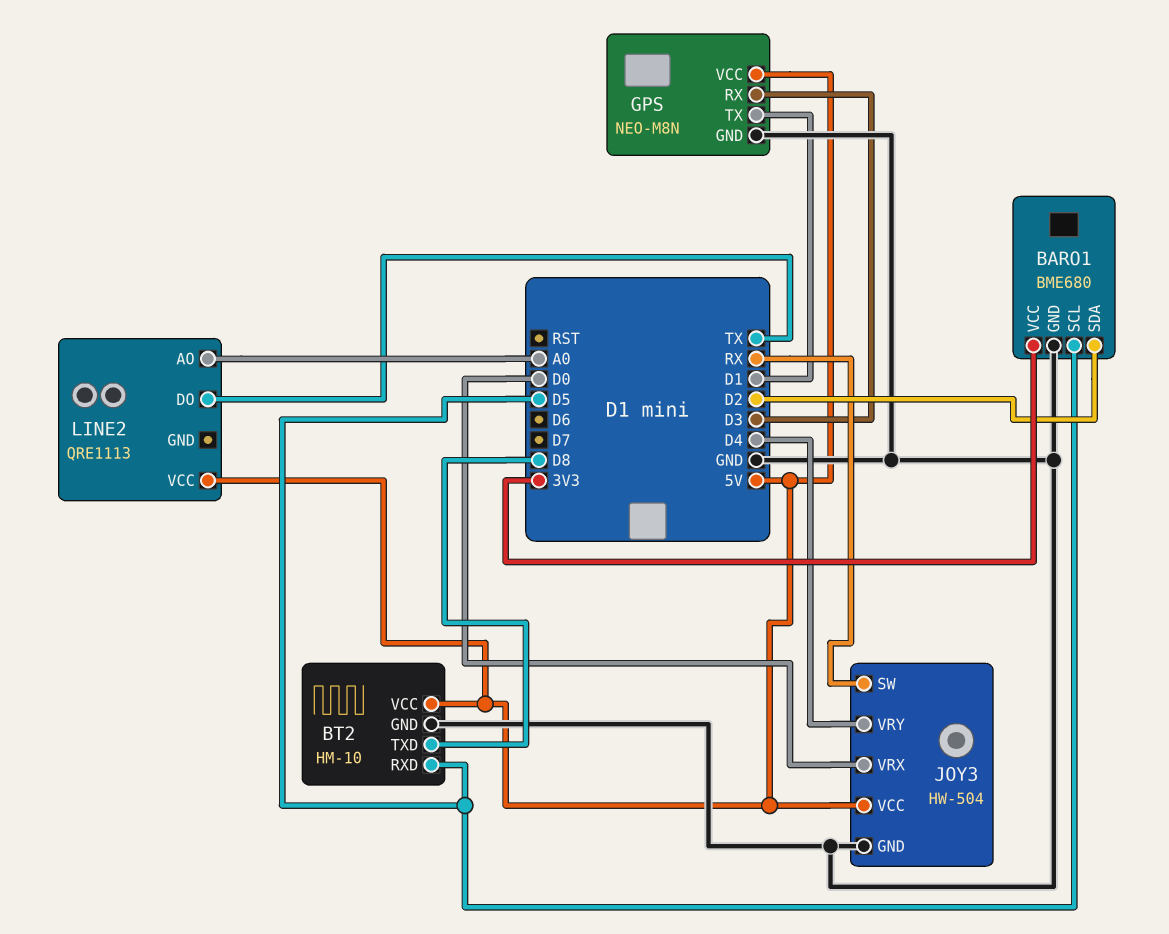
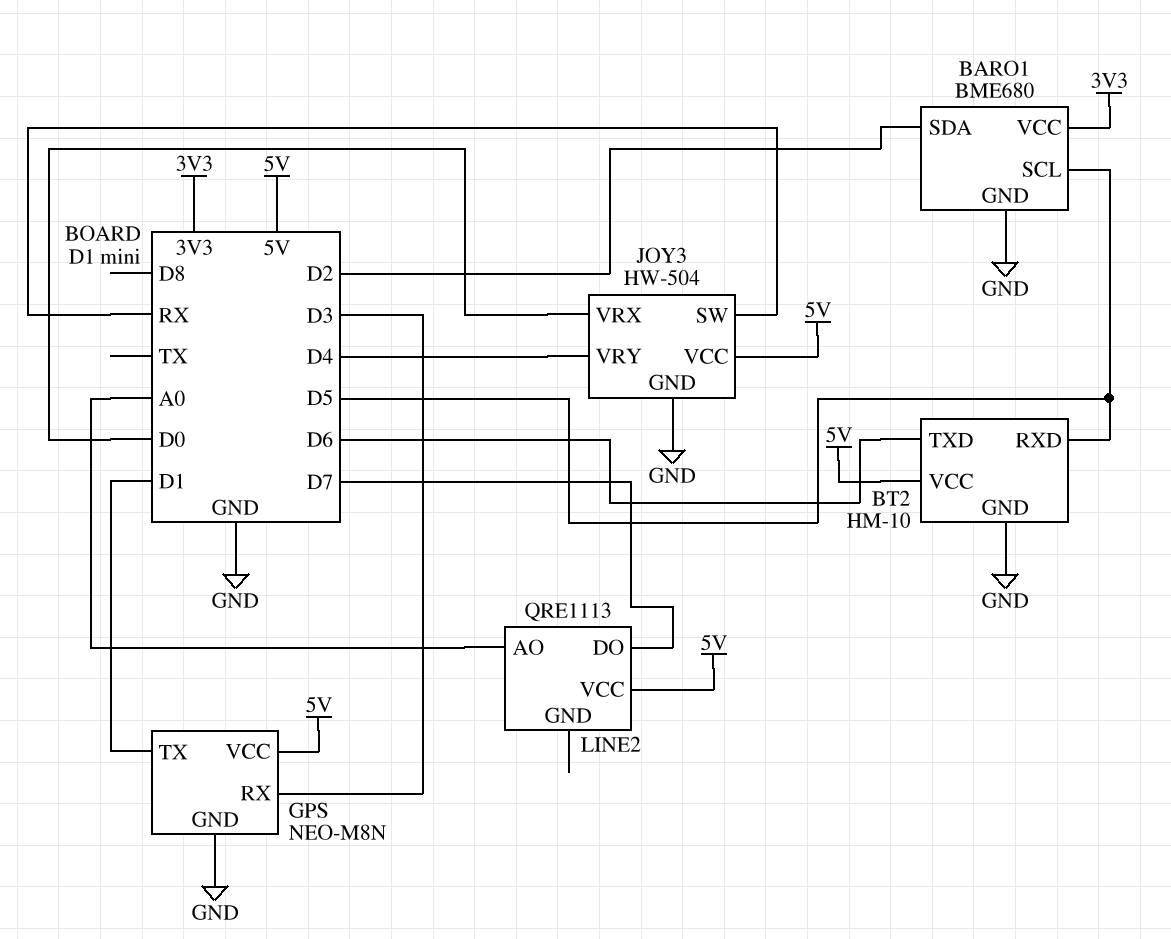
BT2 pin TXD: D8 -> D6
LINE2 pin DO: TX -> D7

